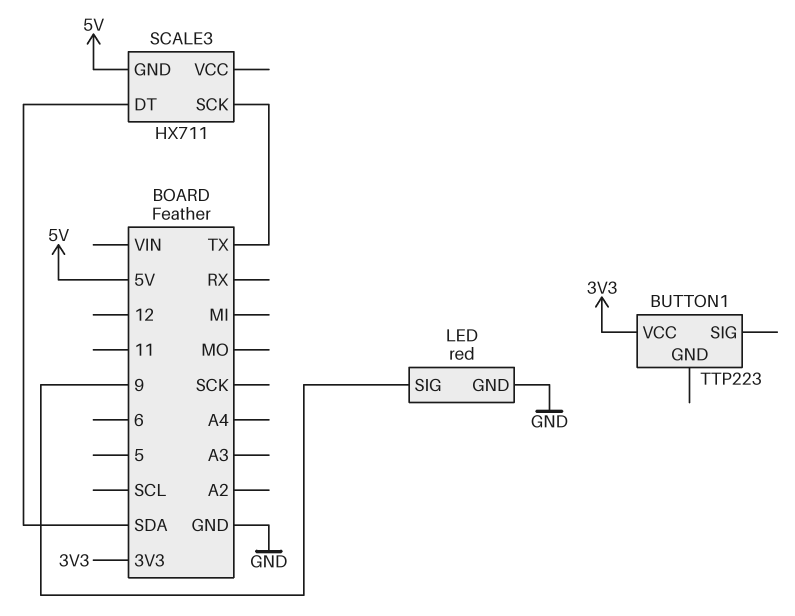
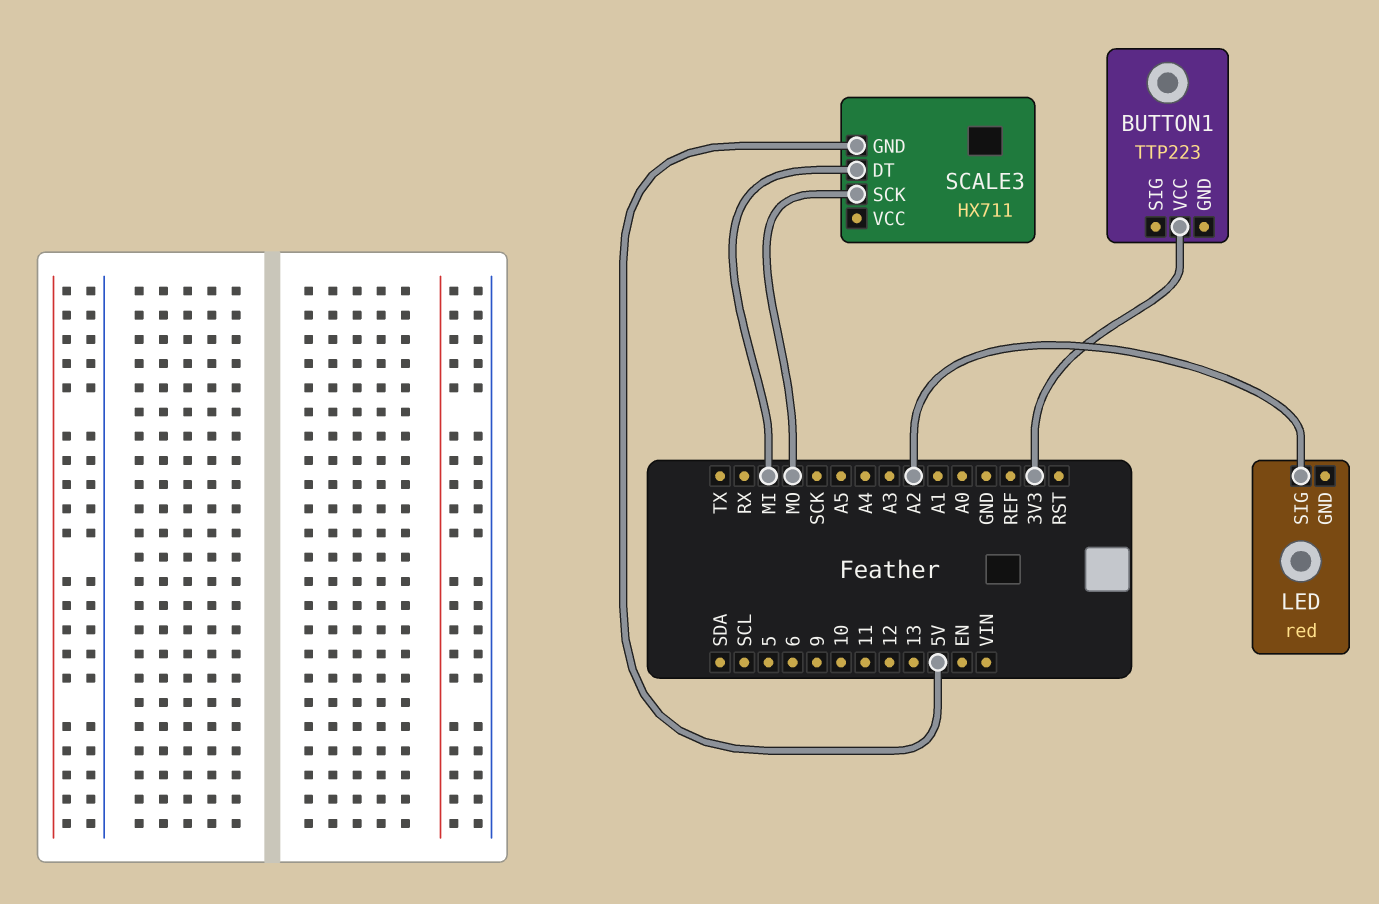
LED pin GND: GND -> none
LED pin SIG: 9 -> A2
SCALE3 pin DT: SDA -> MI
SCALE3 pin SCK: TX -> MO

